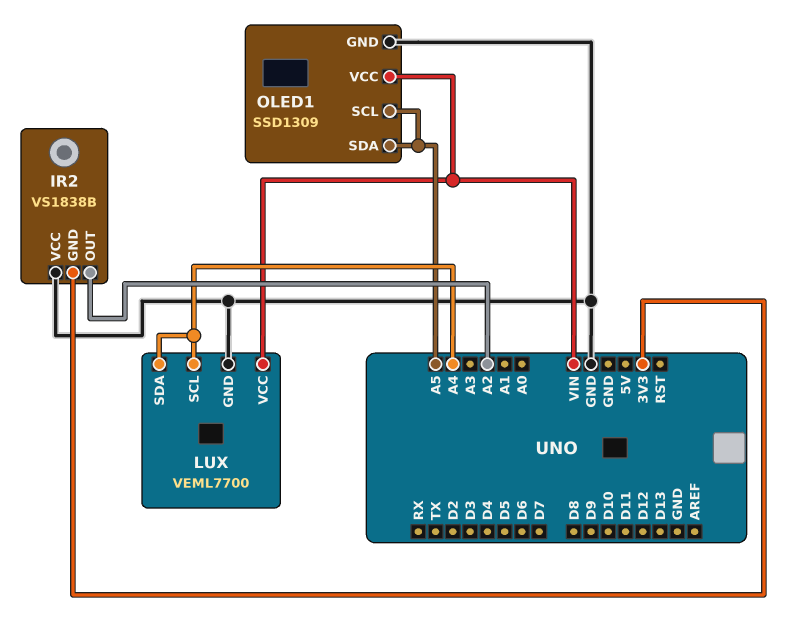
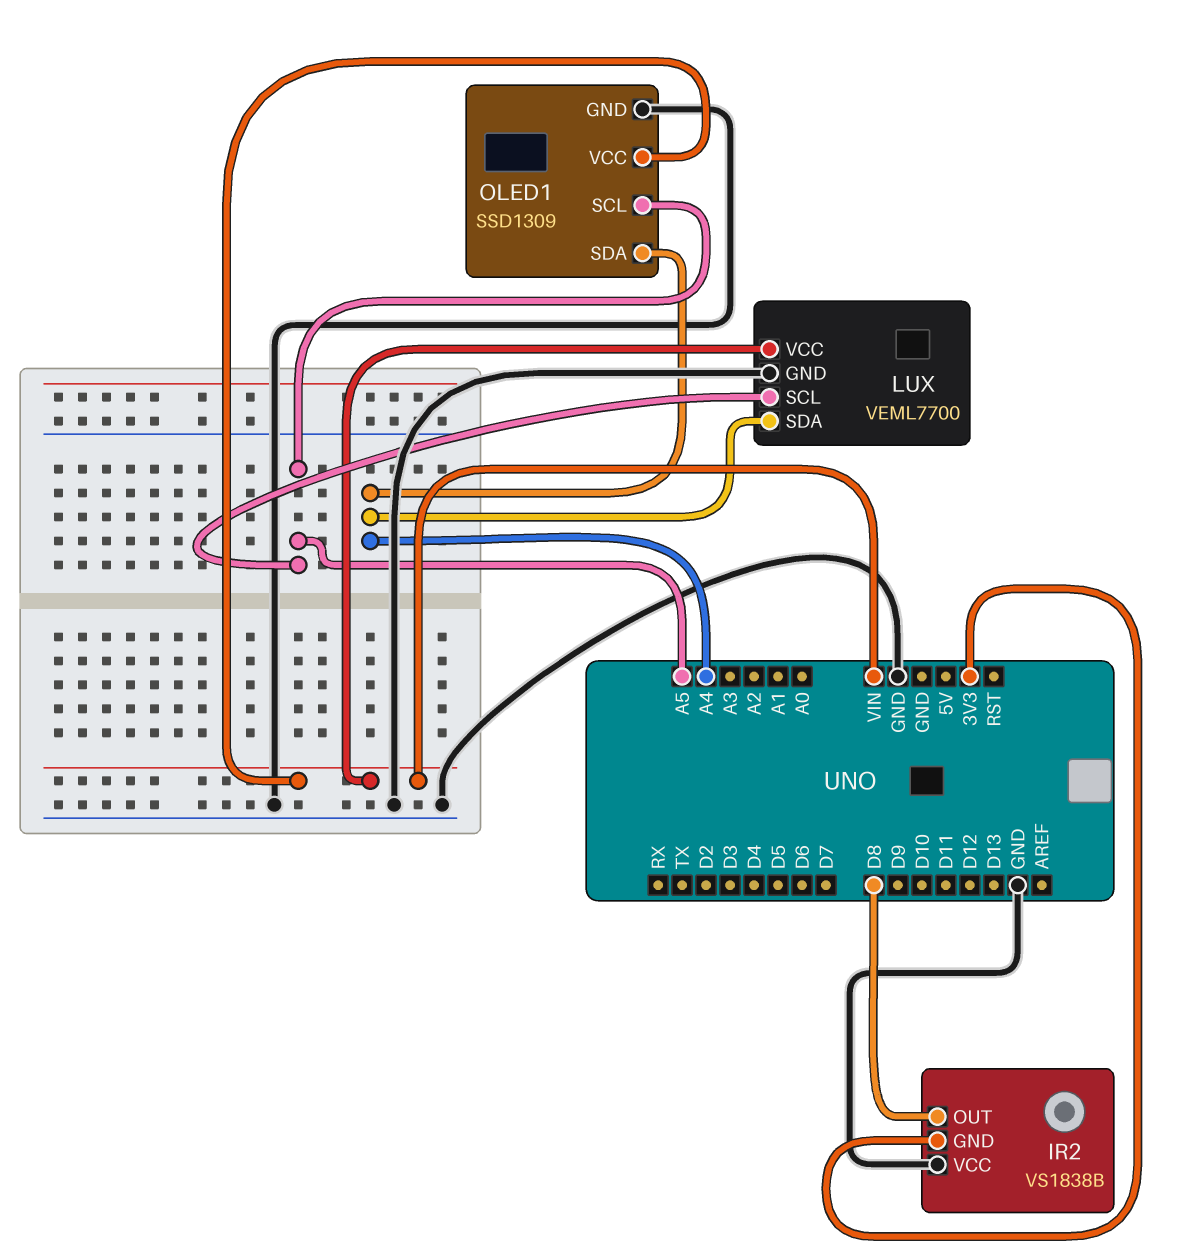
IR2 pin OUT: A2 -> D8
LUX pin SCL: A4 -> A5
OLED1 pin SDA: A5 -> A4

